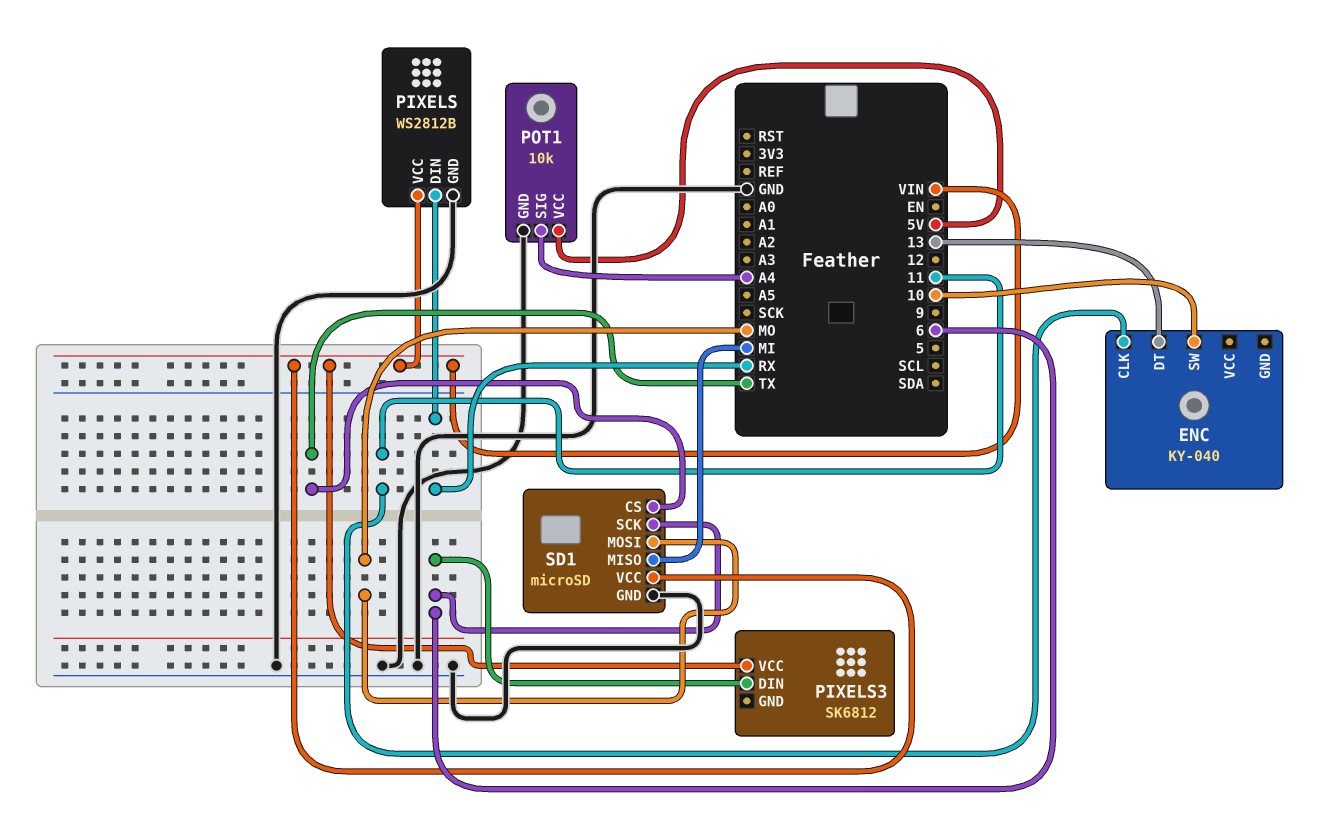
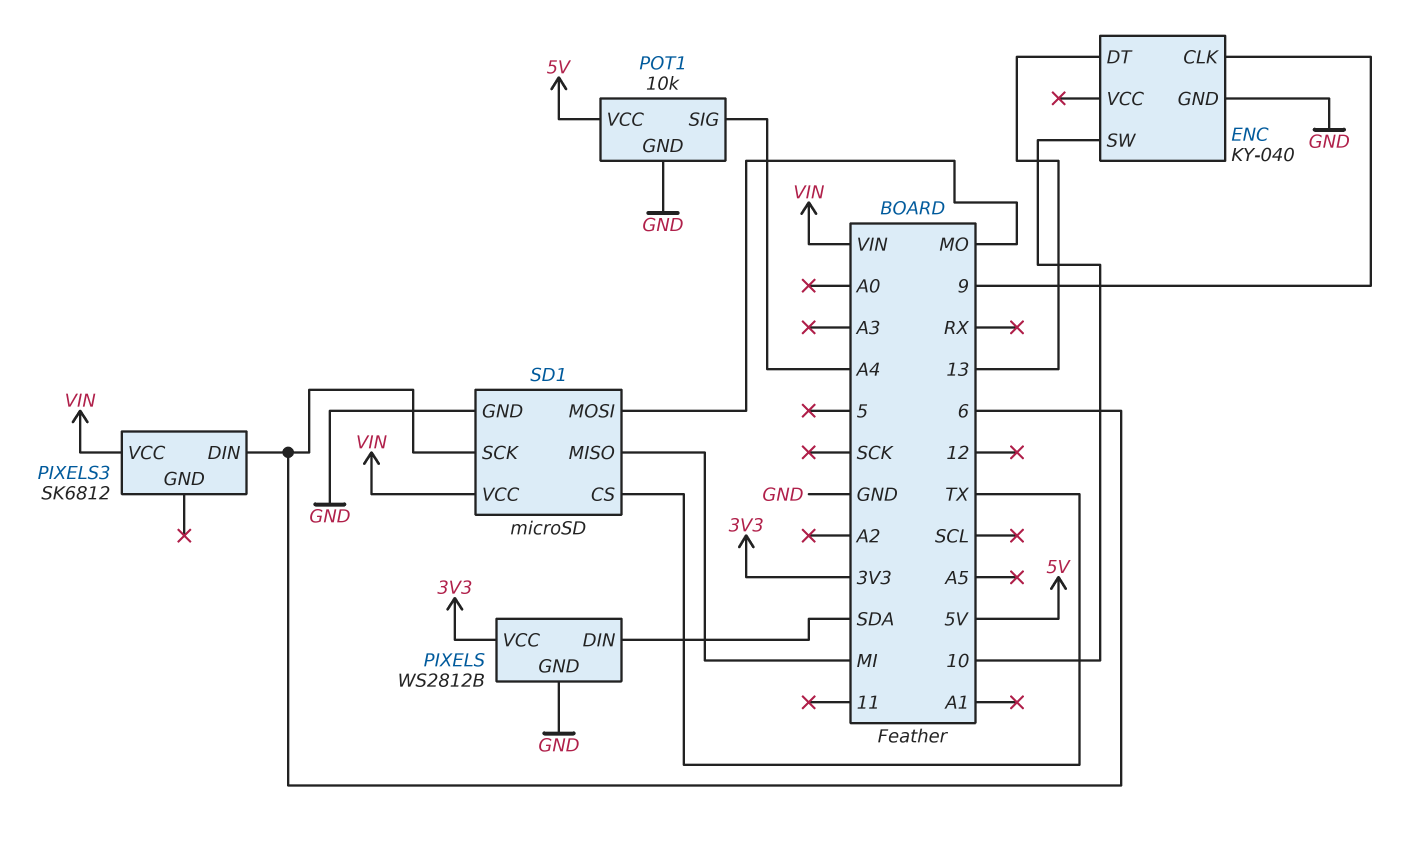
ENC pin CLK: 11 -> 9
ENC pin GND: none -> GND
PIXELS pin DIN: RX -> SDA
PIXELS pin VCC: VIN -> 3V3

